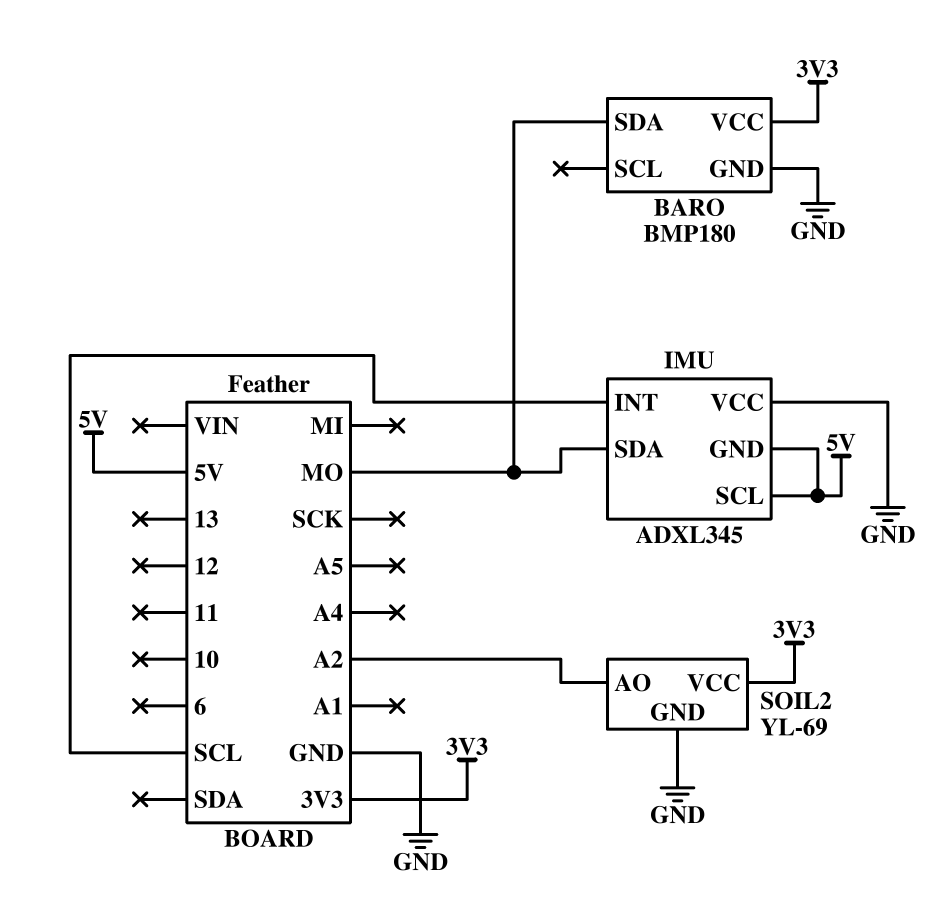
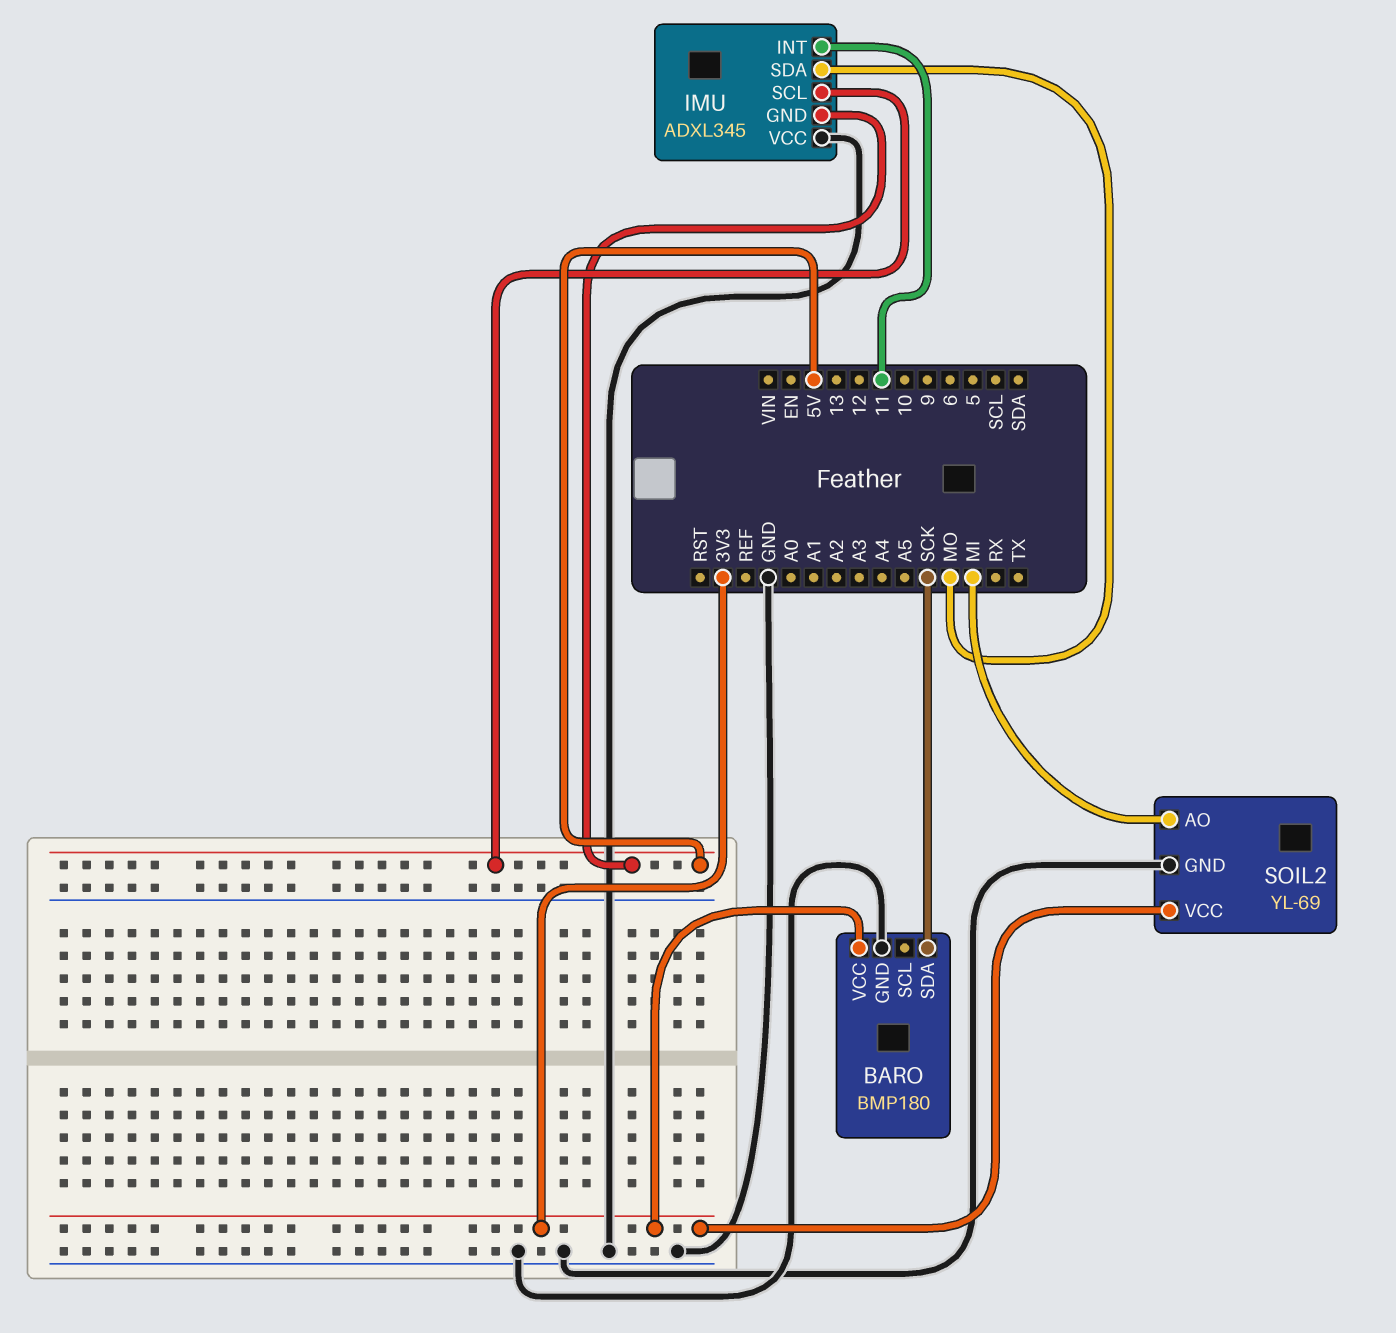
BARO pin SDA: MO -> SCK
IMU pin INT: SCL -> 11
SOIL2 pin AO: A2 -> MI

